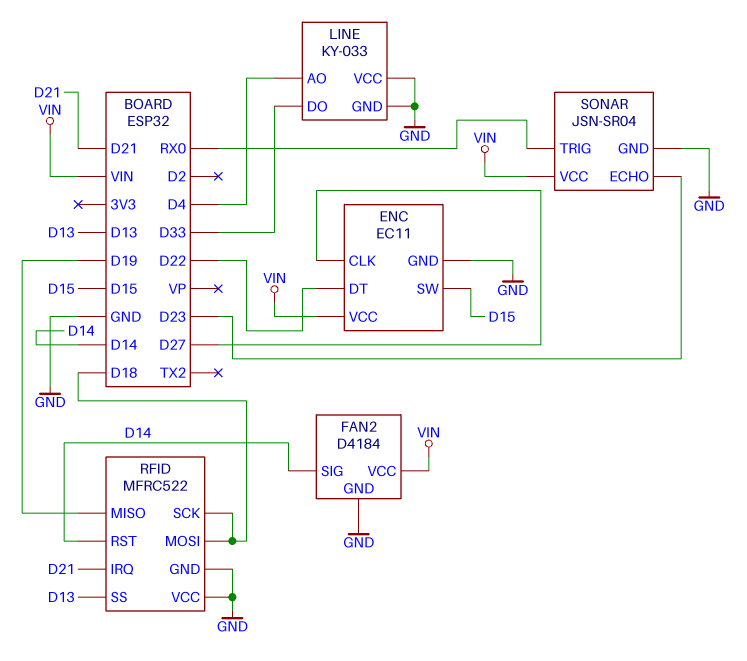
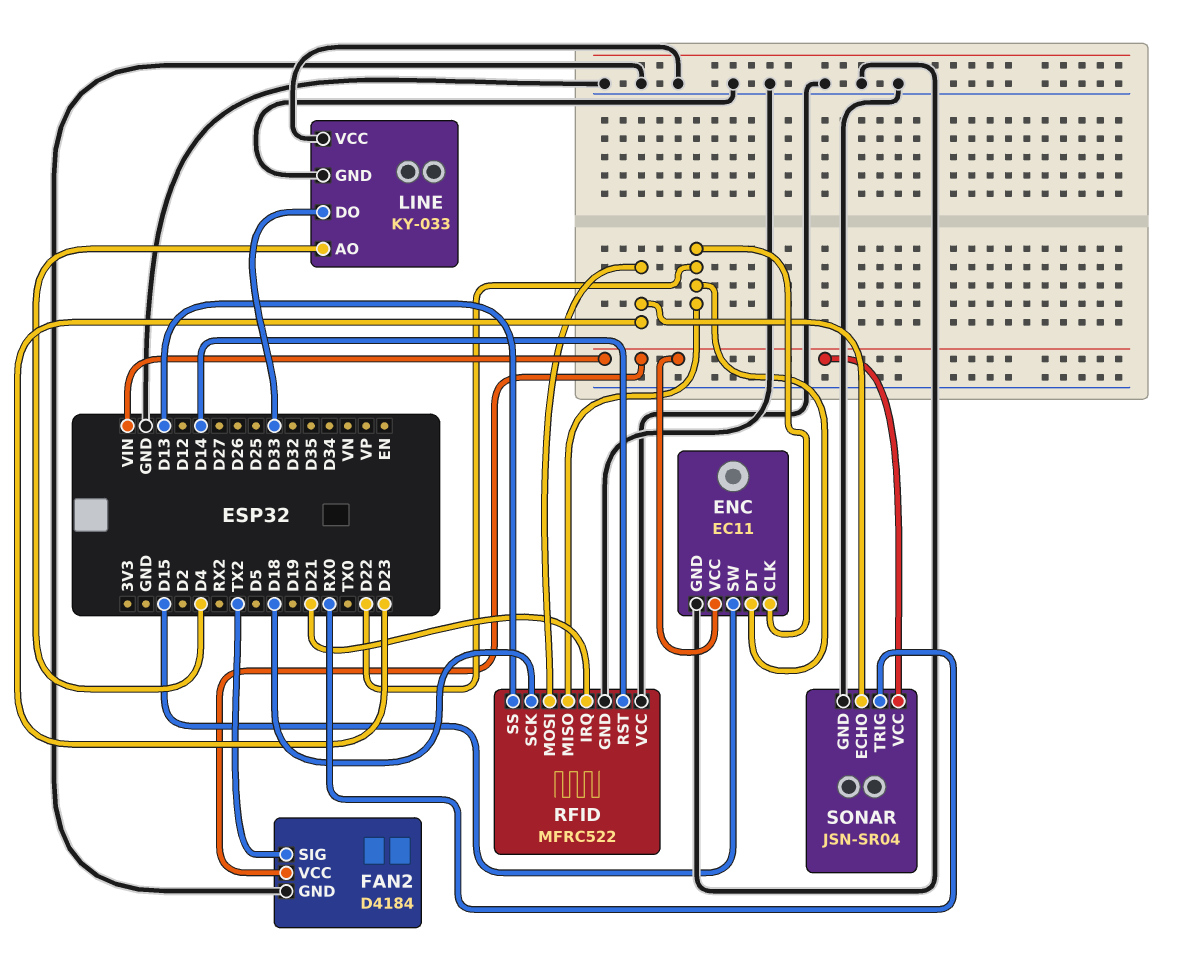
ENC pin CLK: D27 -> D22
FAN2 pin SIG: D14 -> TX2
RFID pin MISO: D19 -> D22
RFID pin MOSI: D18 -> D23

